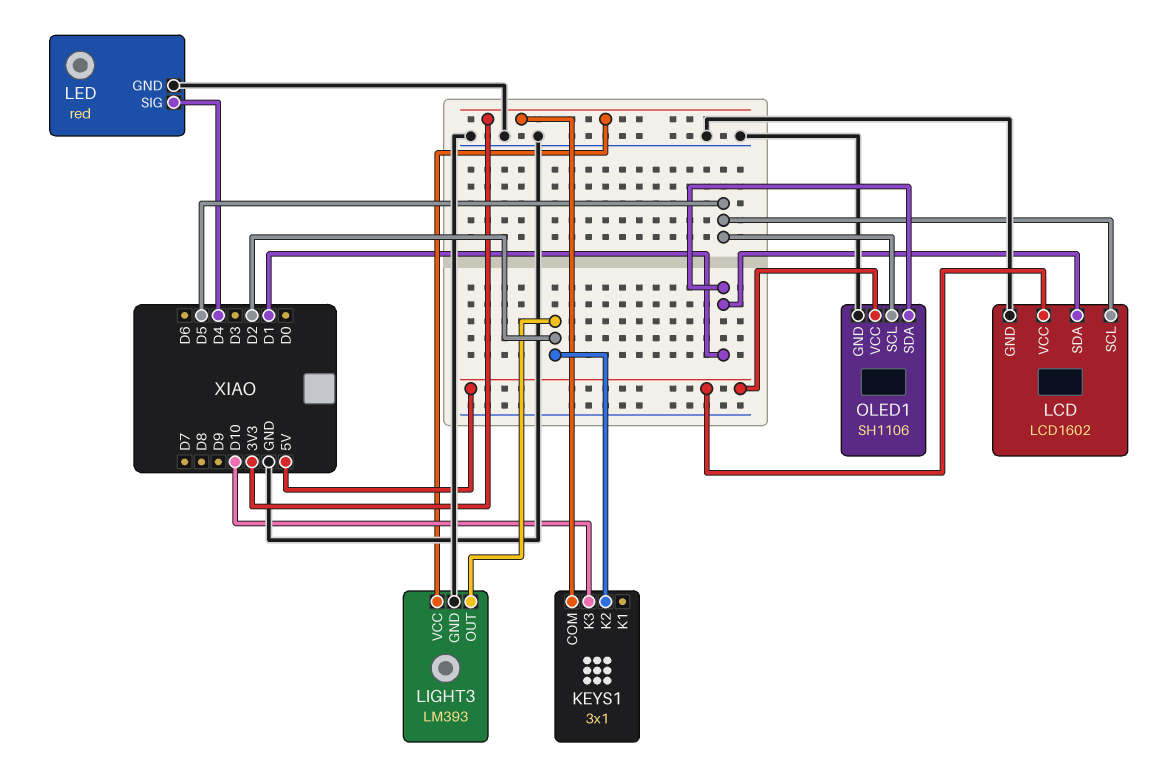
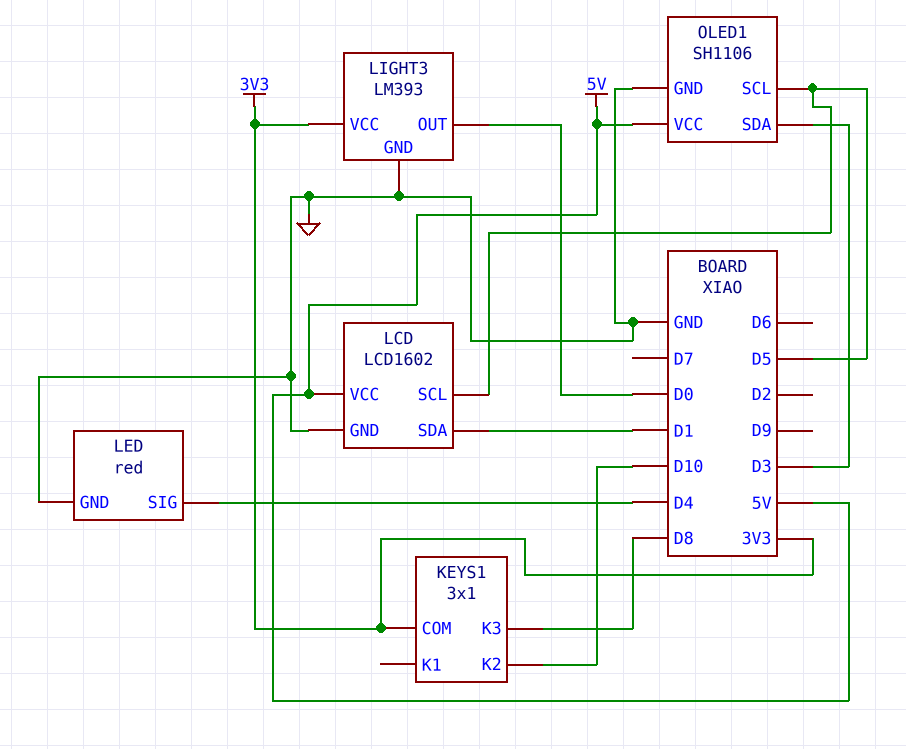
KEYS1 pin K2: D2 -> D10
KEYS1 pin K3: D10 -> D8
LIGHT3 pin OUT: D2 -> D0
OLED1 pin SDA: D1 -> D3

